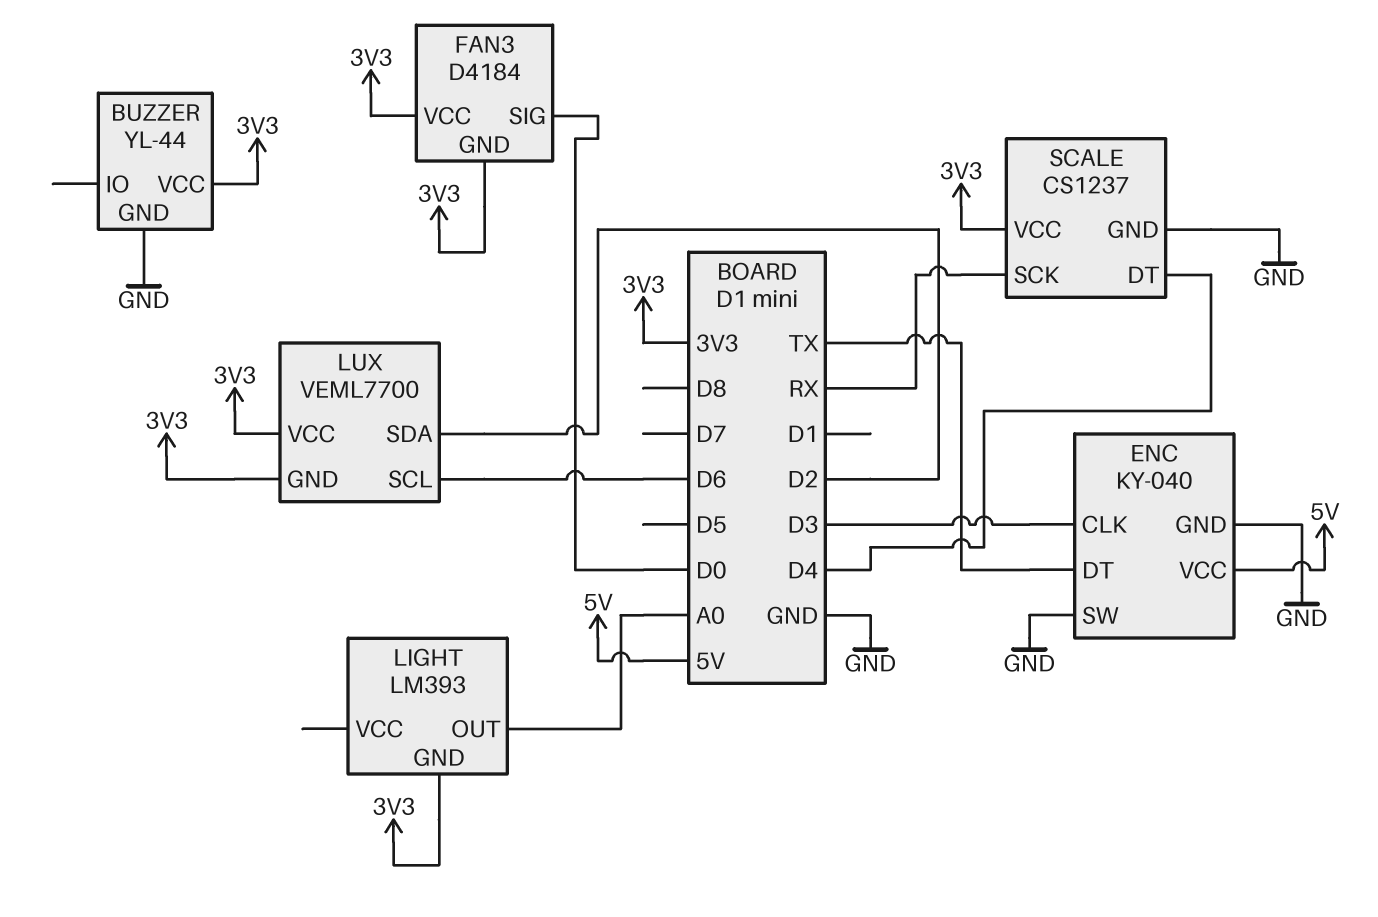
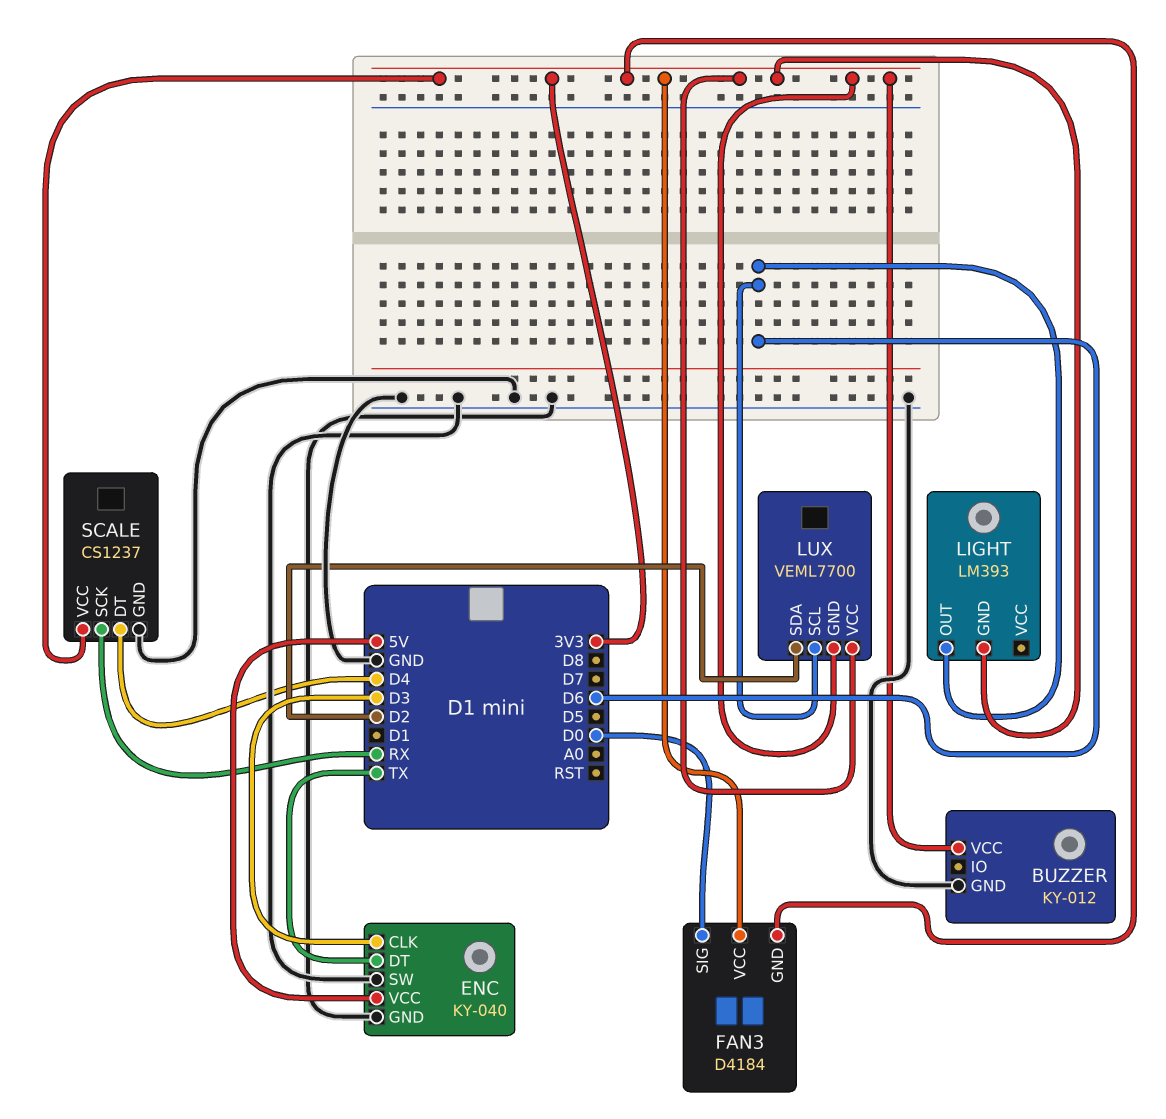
BUZZER: YL-44 -> KY-012
LIGHT pin OUT: A0 -> D6

